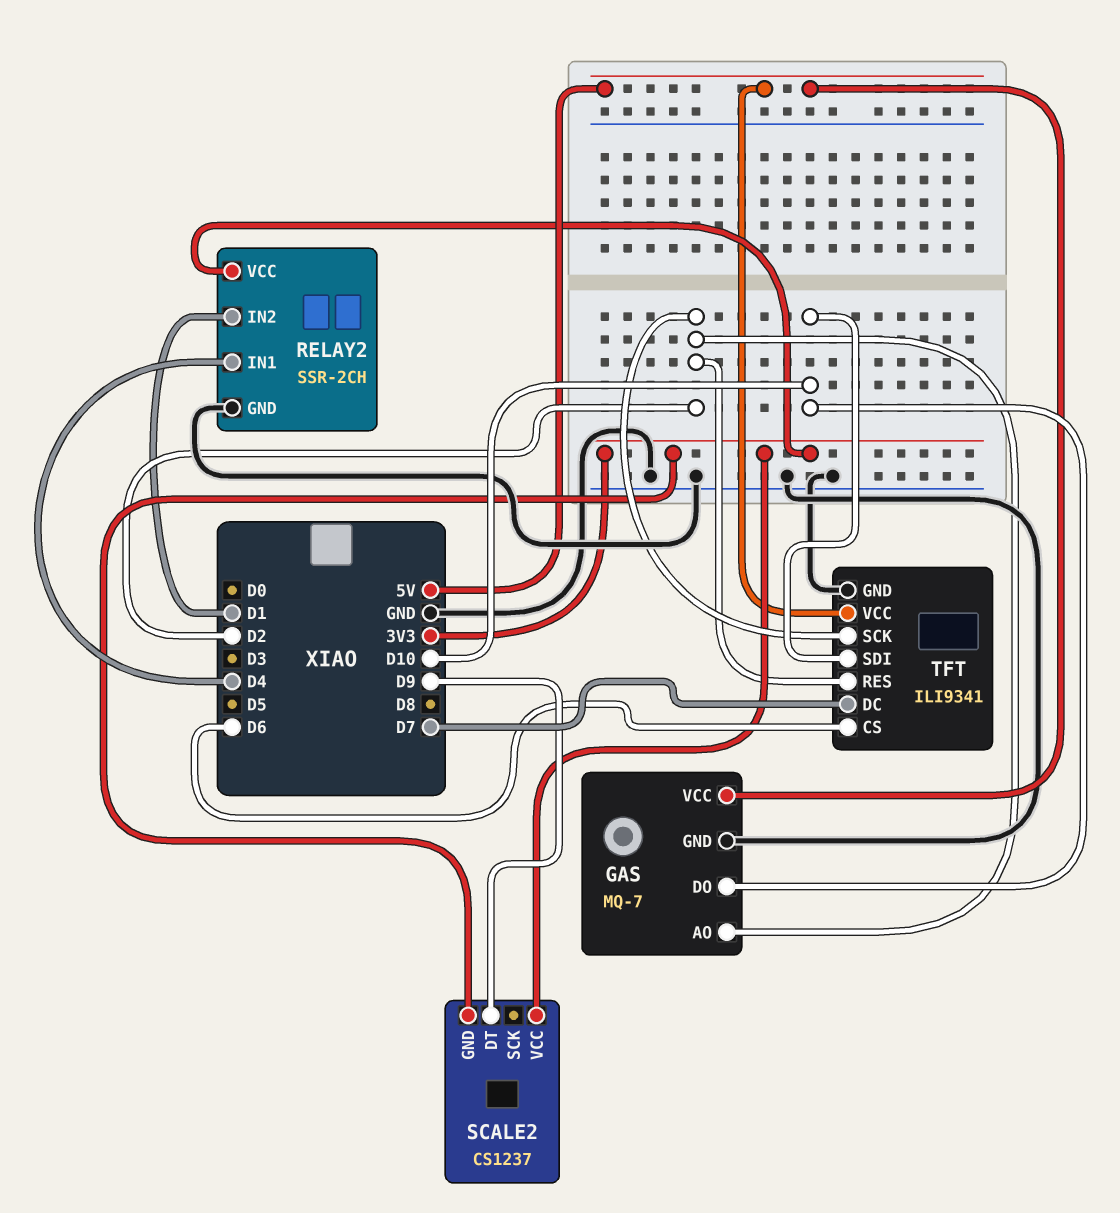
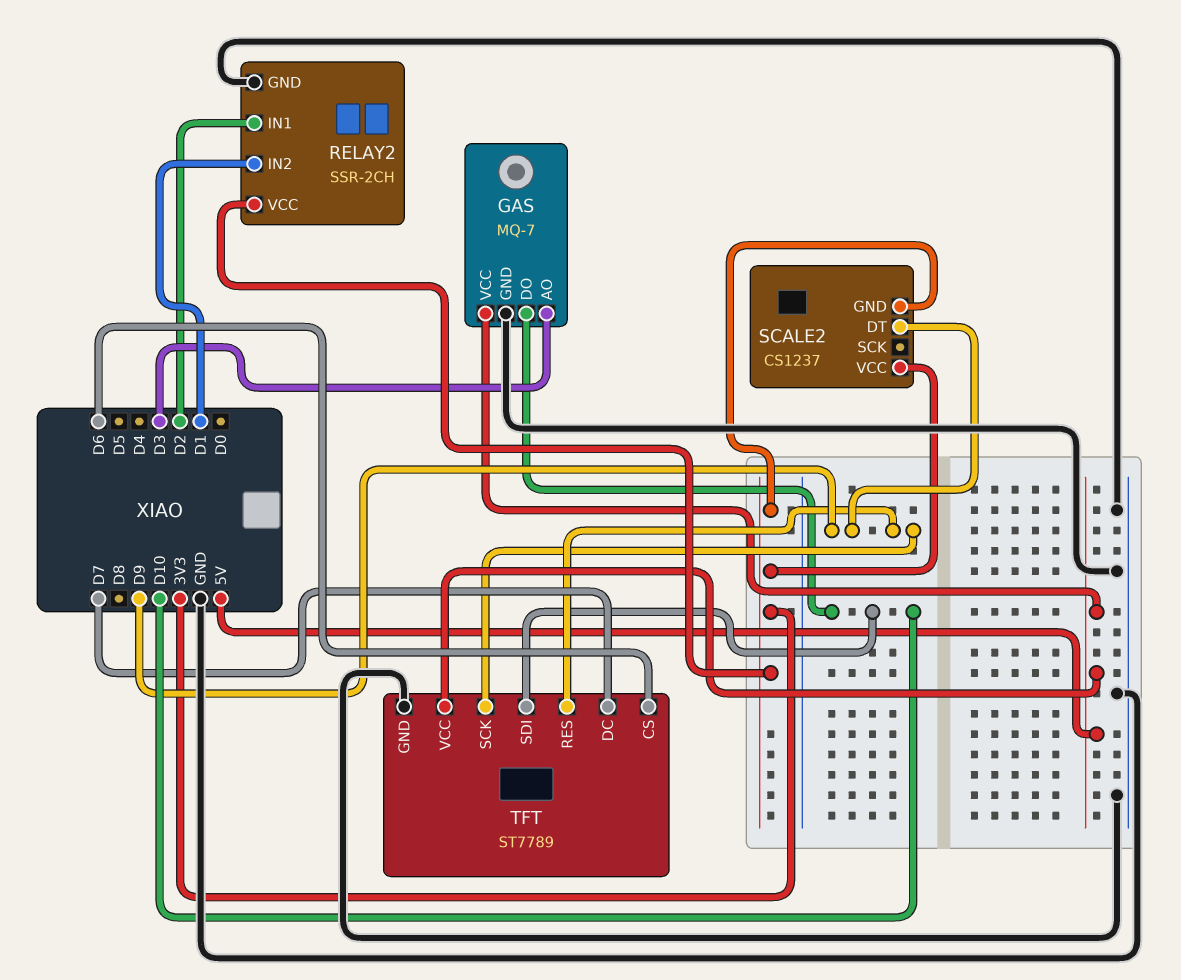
GAS pin AO: D2 -> D3
RELAY2 pin IN1: D4 -> D2
TFT: ILI9341 -> ST7789
TFT pin RES: D2 -> D9
TFT pin SCK: D2 -> D9

